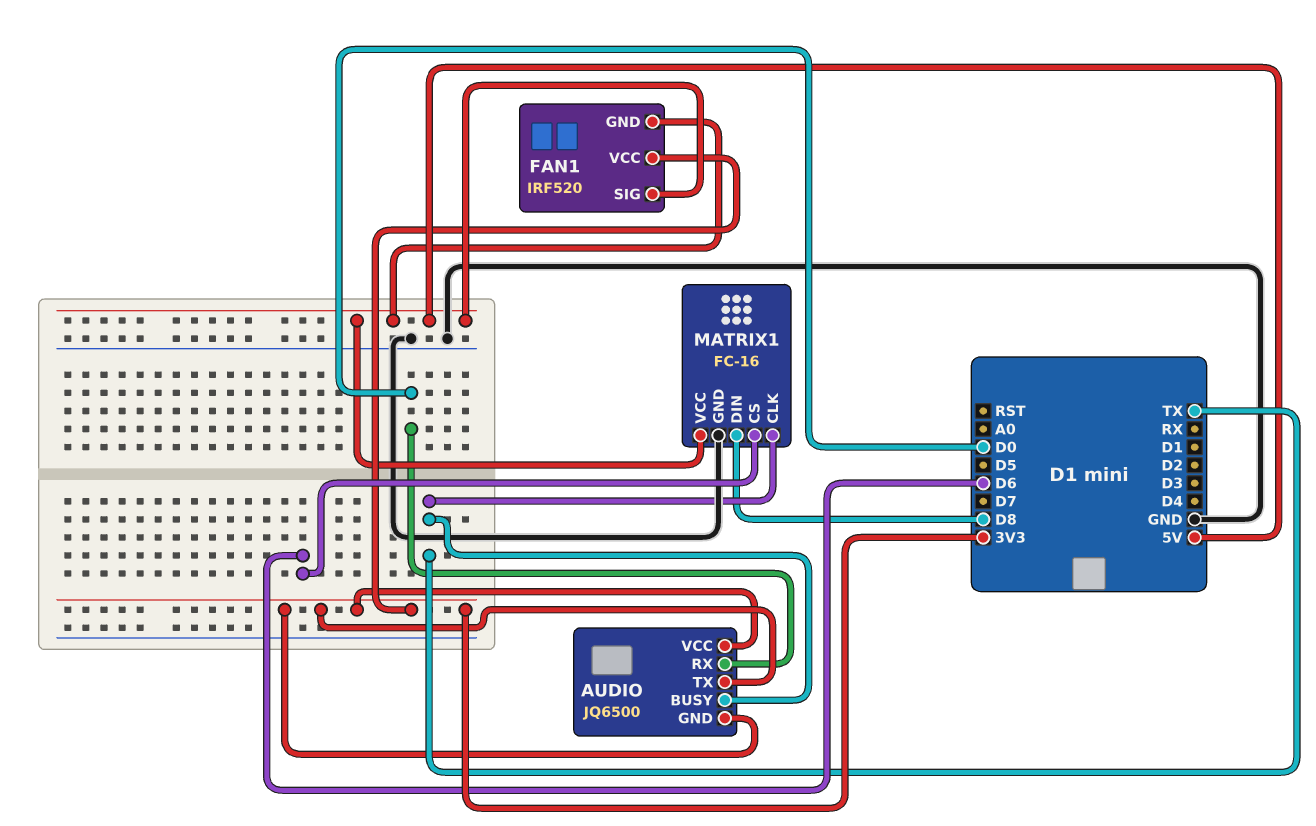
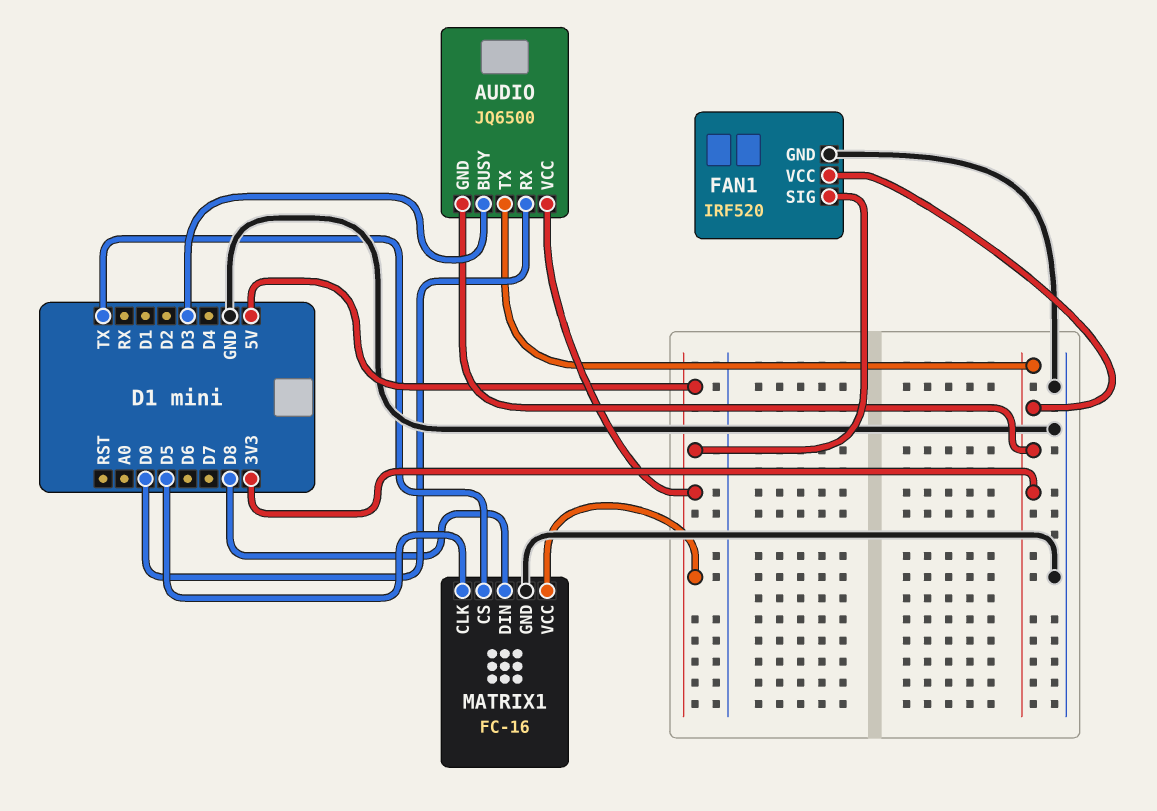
AUDIO pin BUSY: TX -> D3
AUDIO pin VCC: 3V3 -> 5V
FAN1 pin GND: 5V -> GND
MATRIX1 pin CLK: TX -> D5
MATRIX1 pin CS: D6 -> TX

